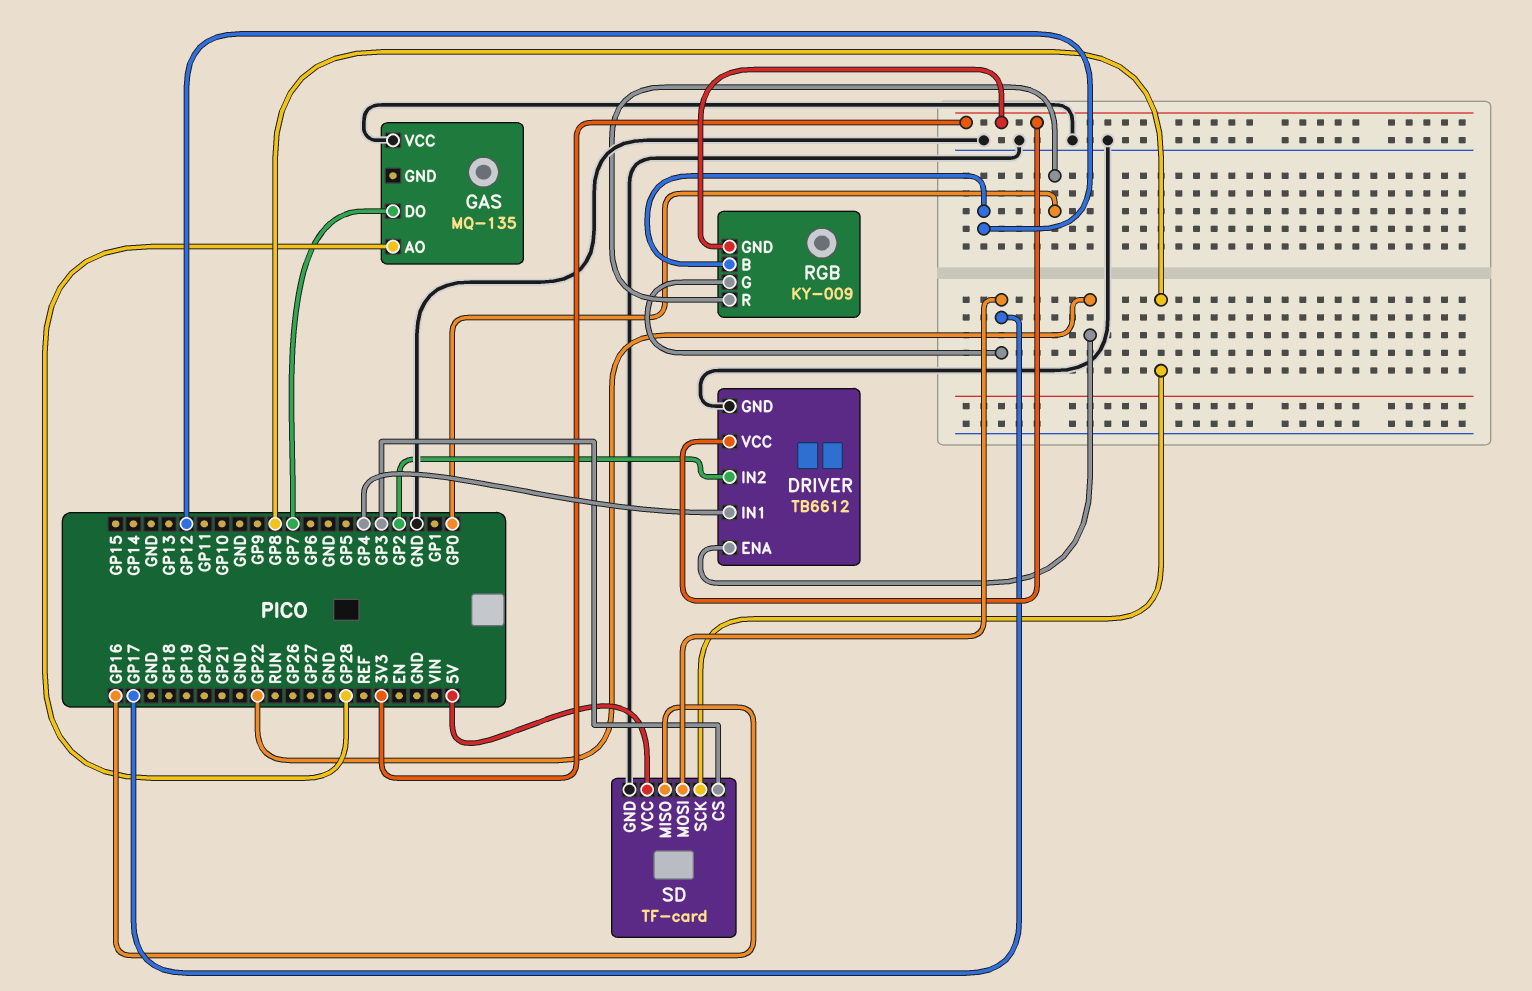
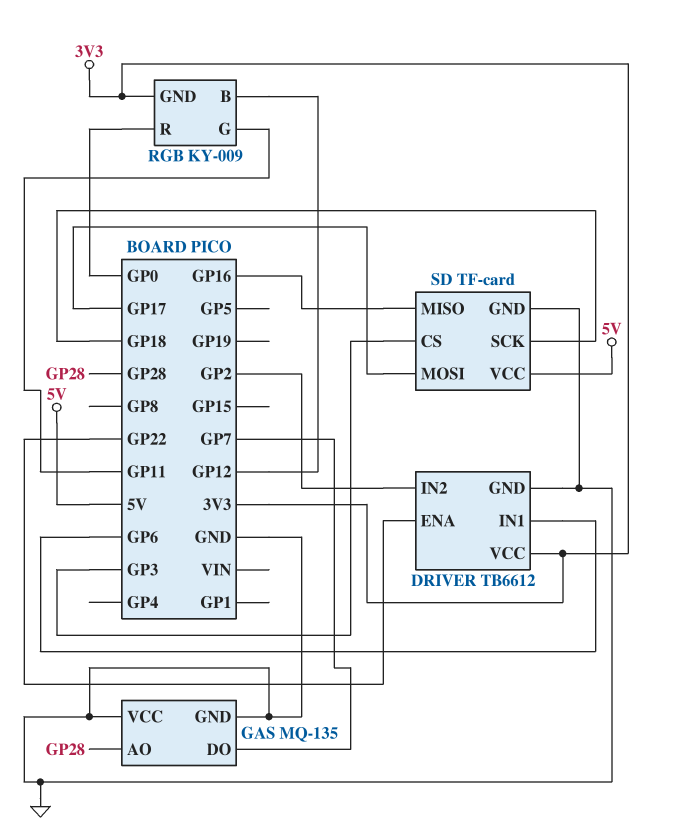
DRIVER pin IN1: GP4 -> GP6
GAS pin GND: none -> GND
RGB pin G: GP17 -> GP11
SD pin SCK: GP8 -> GP18

